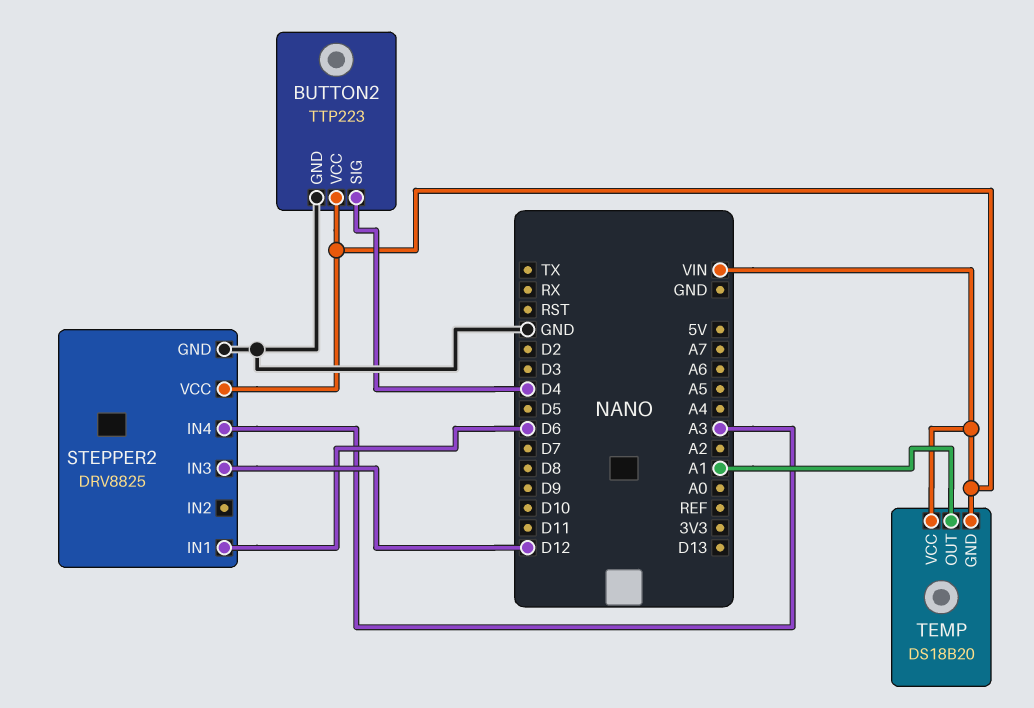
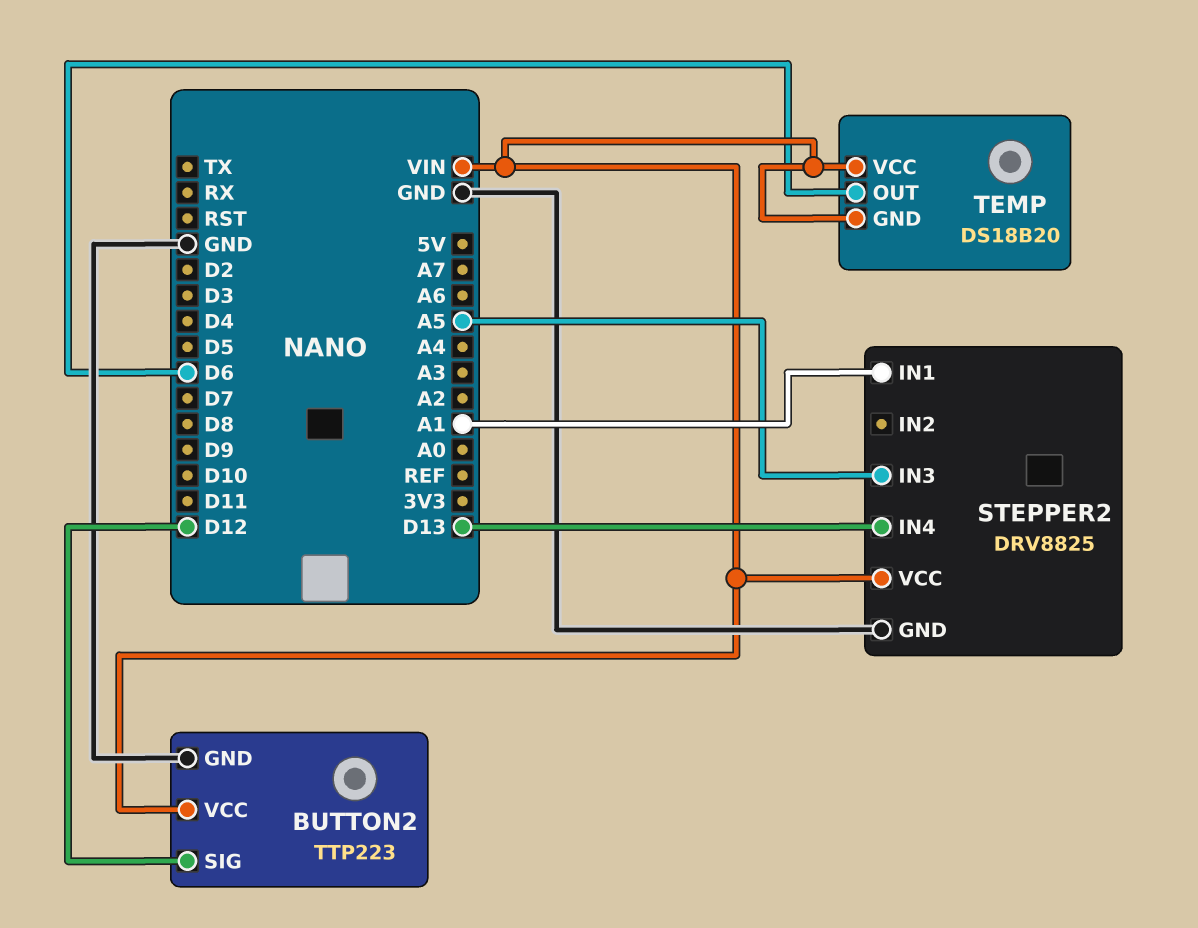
BUTTON2 pin SIG: D4 -> D12
STEPPER2 pin IN1: D6 -> A1
STEPPER2 pin IN3: D12 -> A5
STEPPER2 pin IN4: A3 -> D13
TEMP pin OUT: A1 -> D6

